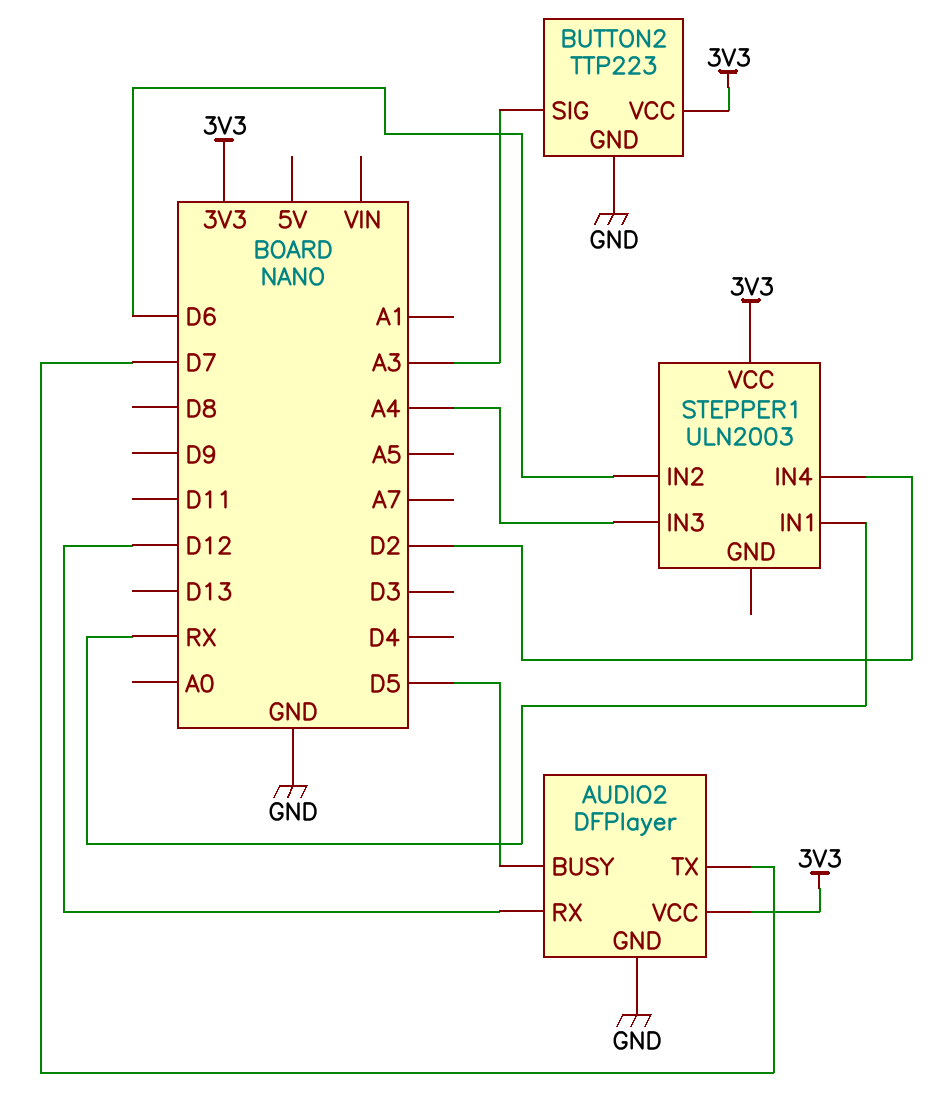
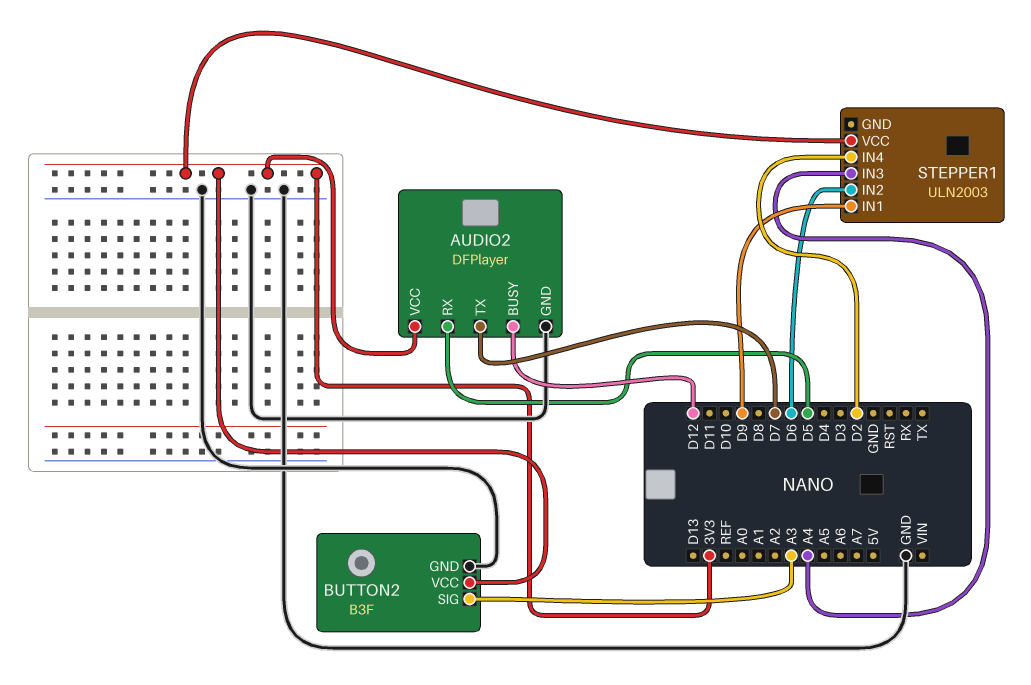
AUDIO2 pin BUSY: D5 -> D12
AUDIO2 pin RX: D12 -> D5
BUTTON2: TTP223 -> B3F
STEPPER1 pin IN1: RX -> D9

